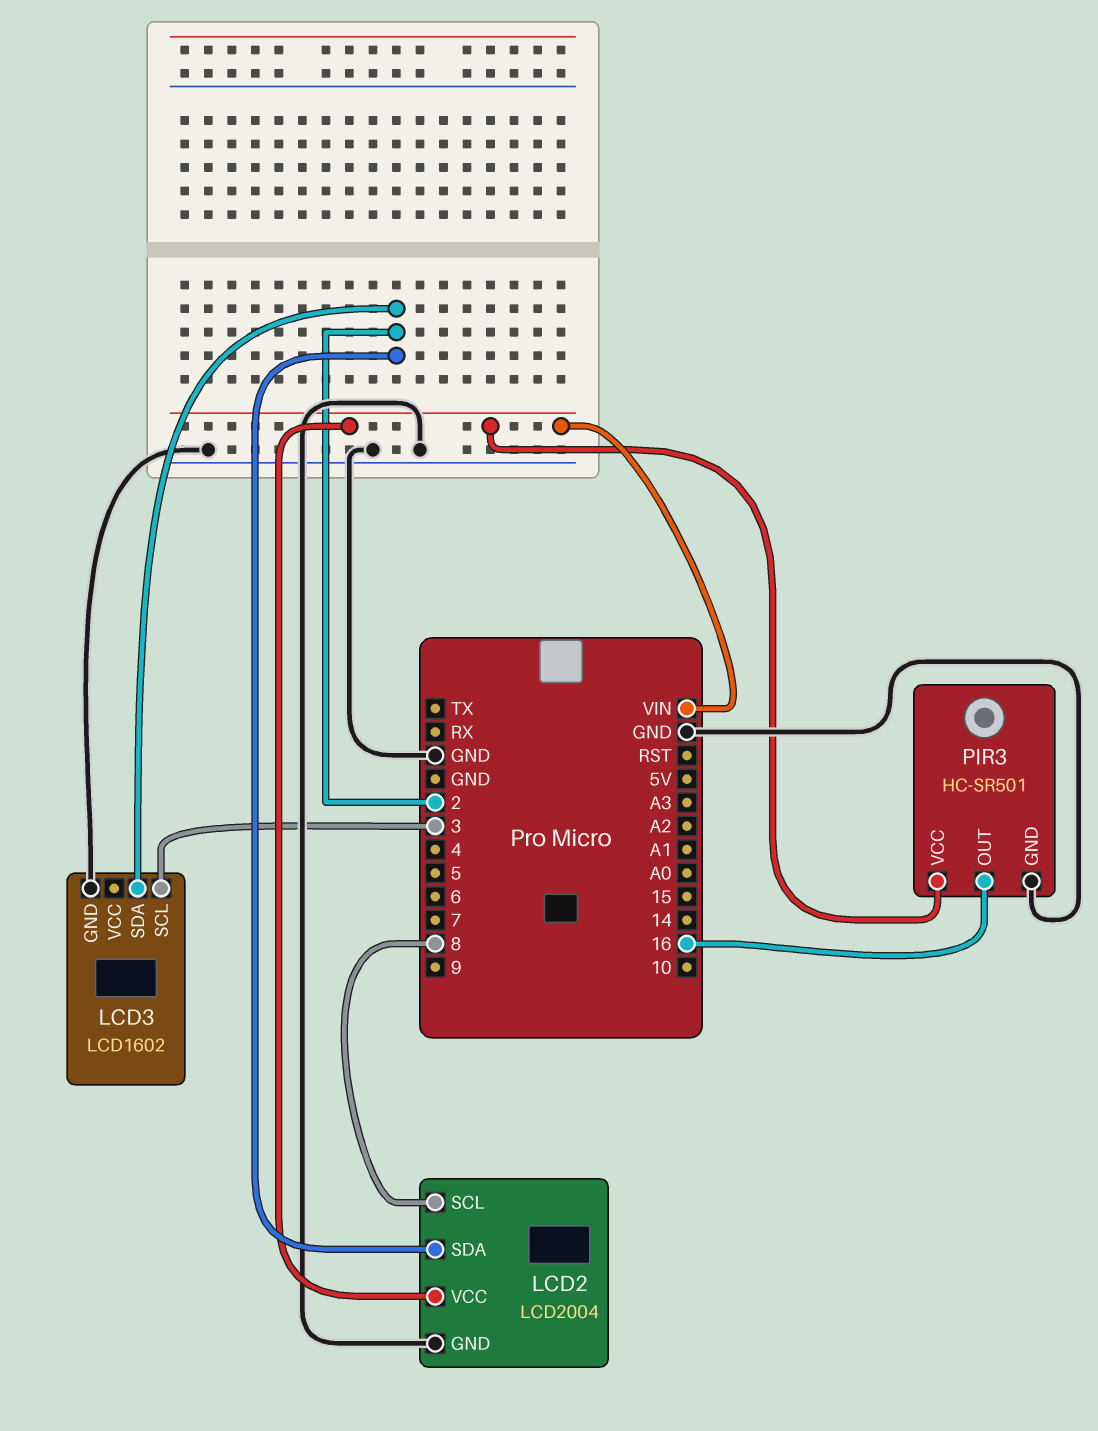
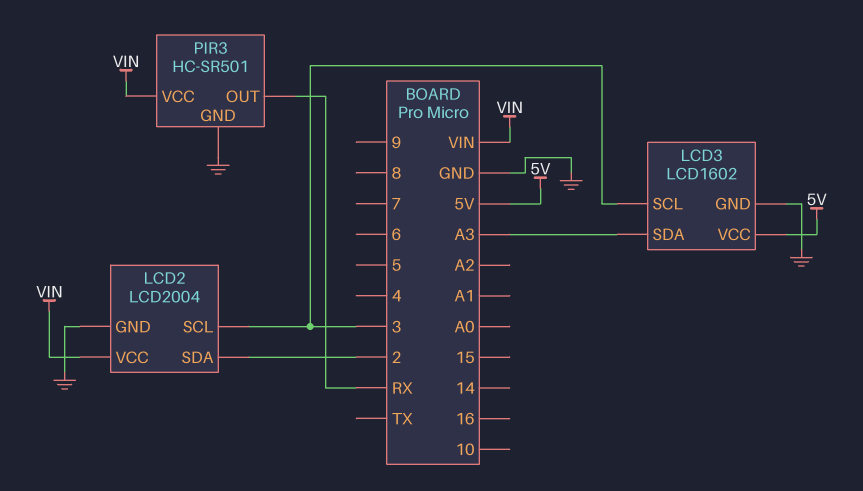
LCD2 pin SCL: 8 -> 3
LCD3 pin SDA: 2 -> A3
LCD3 pin VCC: none -> 5V
PIR3 pin OUT: 16 -> RX

